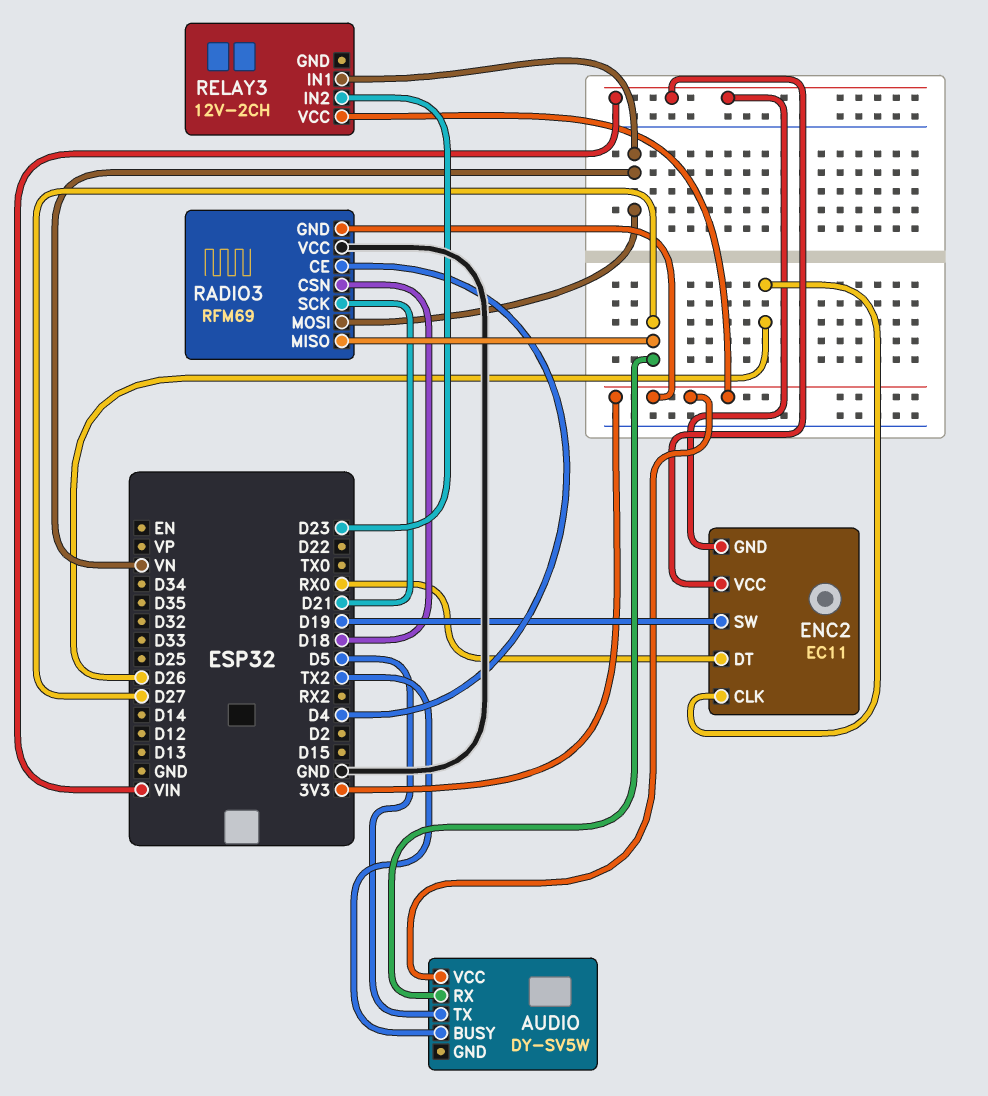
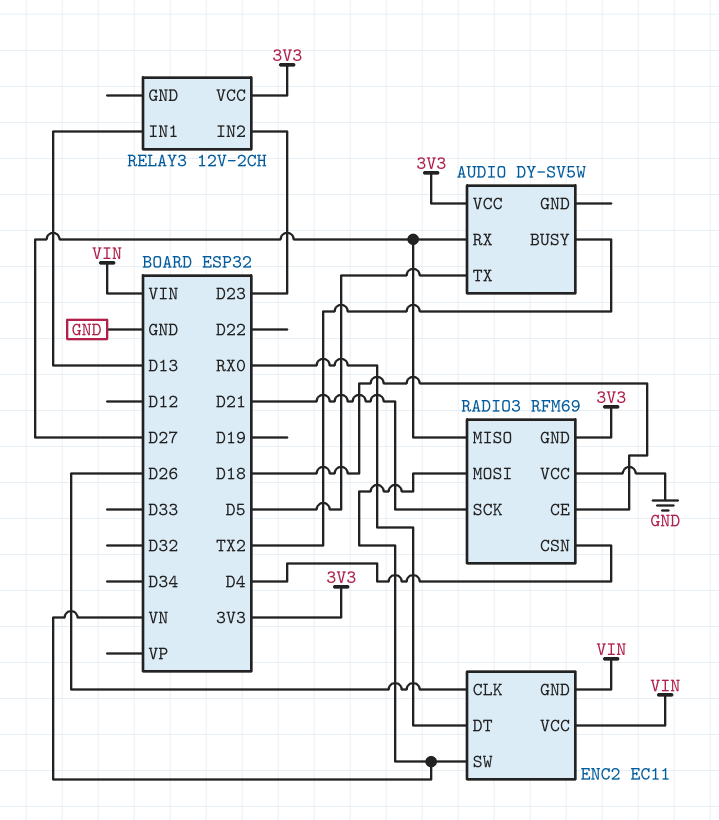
ENC2 pin SW: D19 -> VN
RADIO3 pin CE: D4 -> D18
RADIO3 pin CSN: D18 -> D4
RELAY3 pin IN1: VN -> D13

